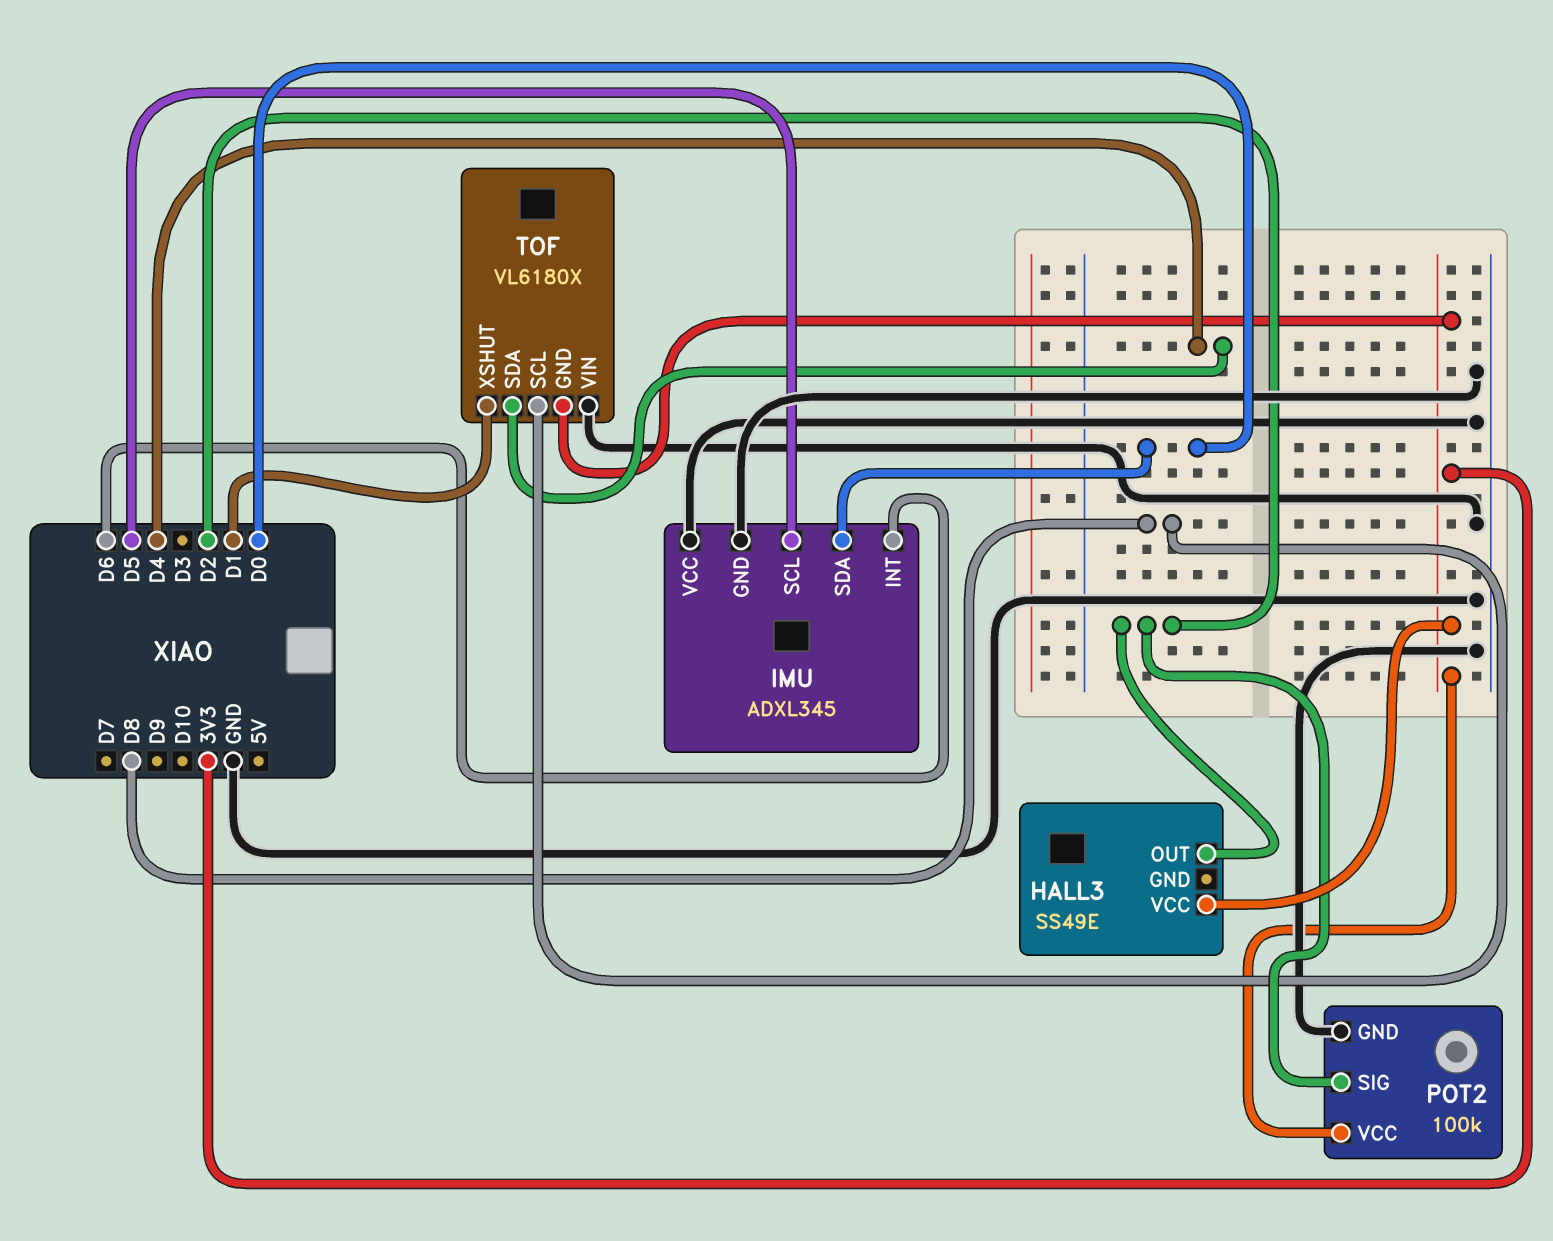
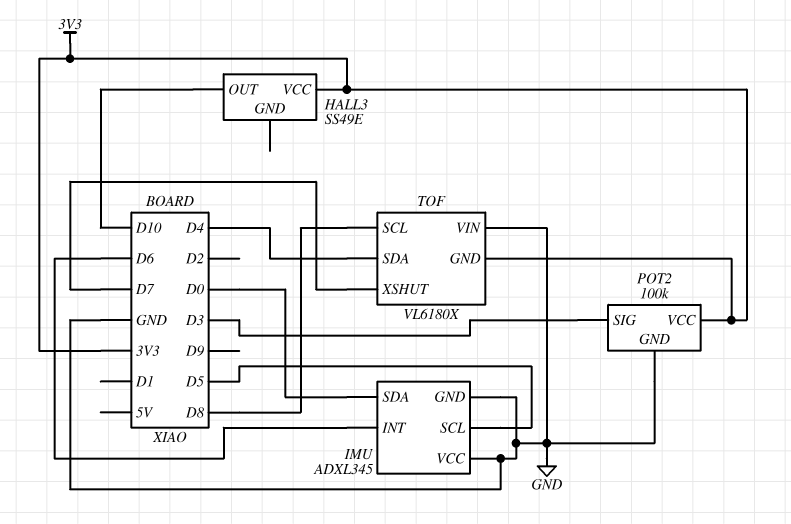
HALL3 pin OUT: D2 -> D10
POT2 pin SIG: D2 -> D3
TOF pin XSHUT: D1 -> D7

